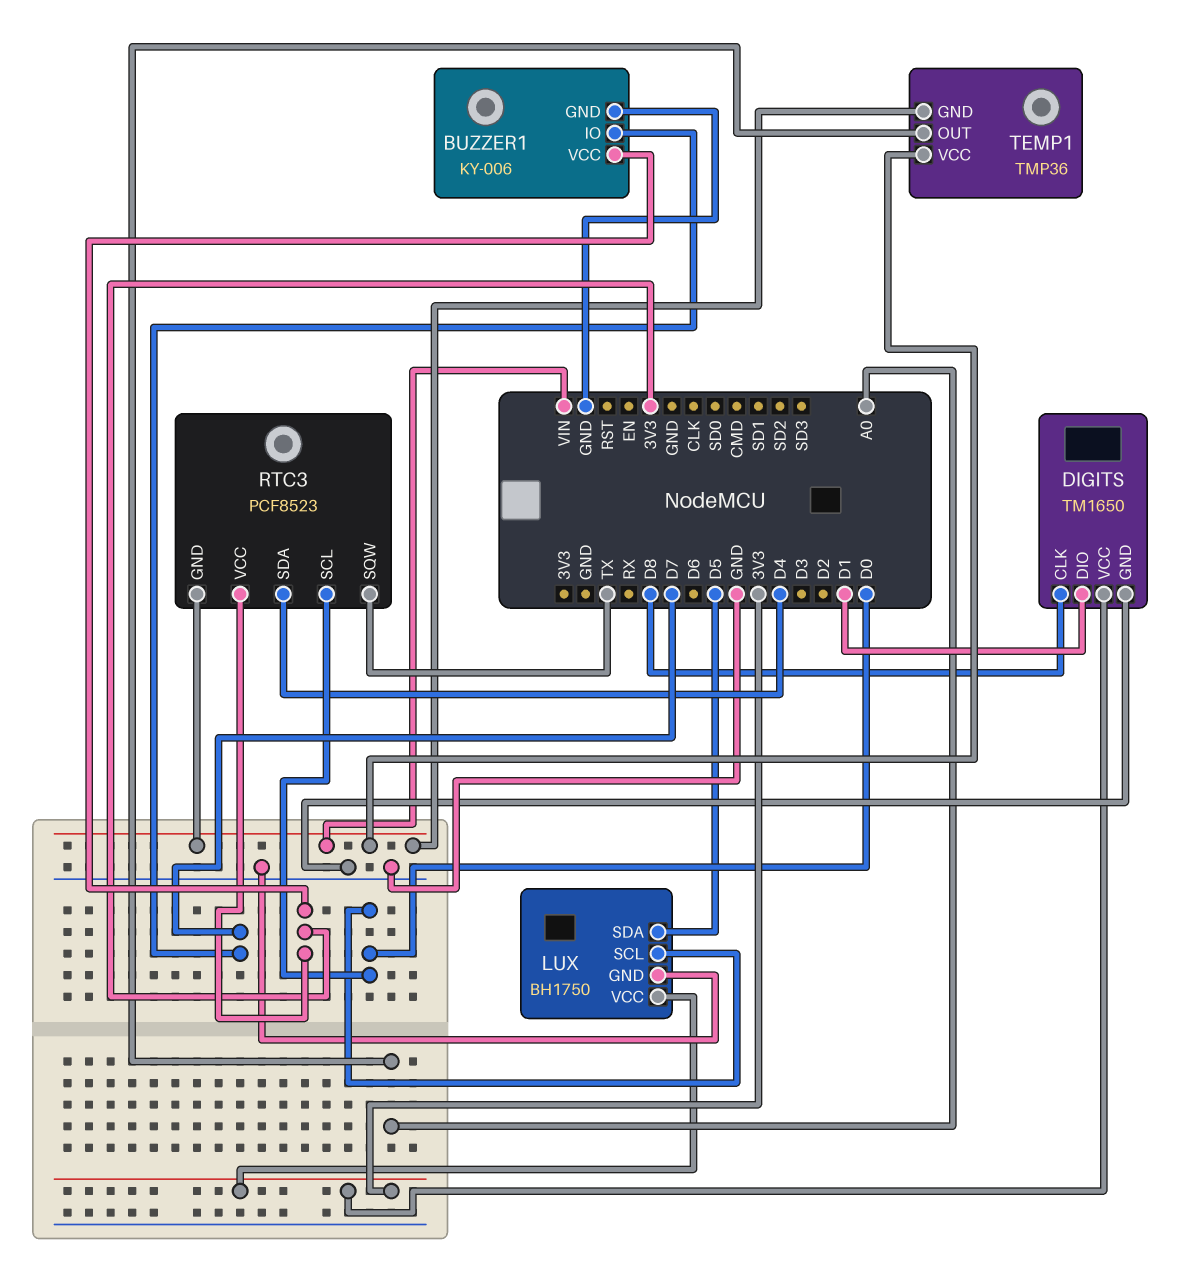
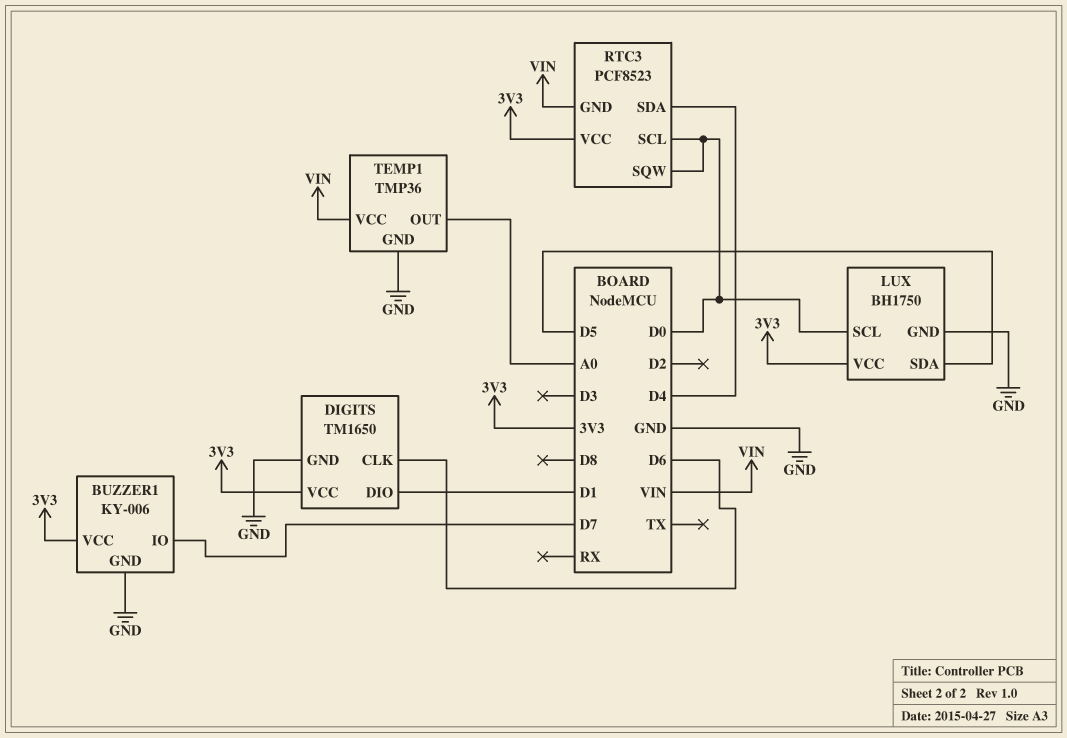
DIGITS pin CLK: D8 -> D6
RTC3 pin SQW: TX -> D0
TEMP1 pin GND: VIN -> GND

